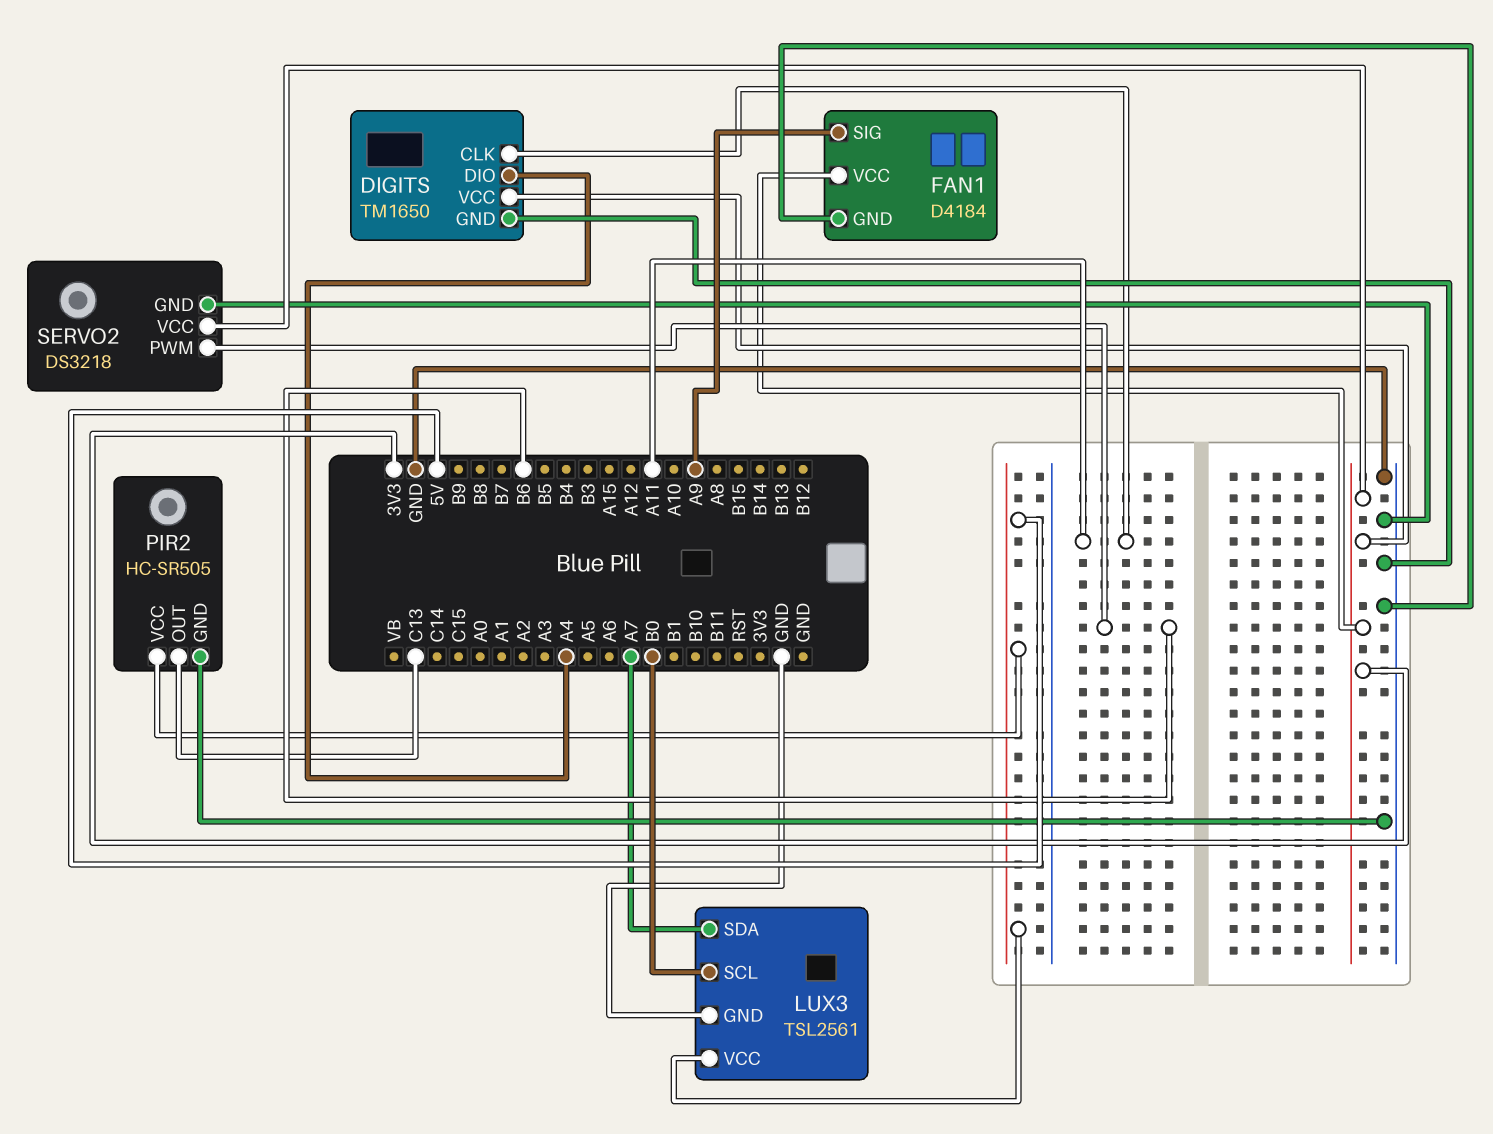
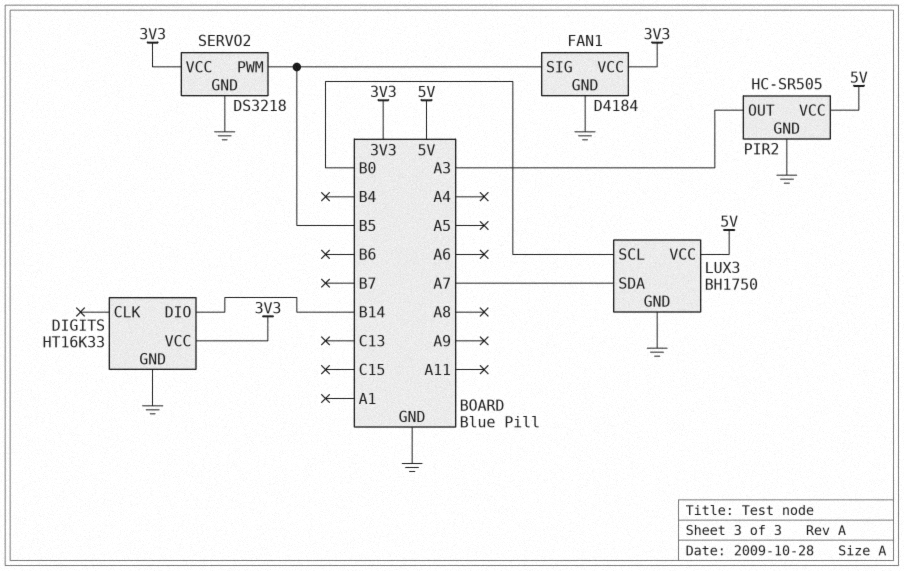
DIGITS: TM1650 -> HT16K33
DIGITS pin CLK: A11 -> none
DIGITS pin DIO: A4 -> B14
FAN1 pin SIG: A9 -> B5
LUX3: TSL2561 -> BH1750
PIR2 pin OUT: C13 -> A3
SERVO2 pin PWM: B6 -> B5

